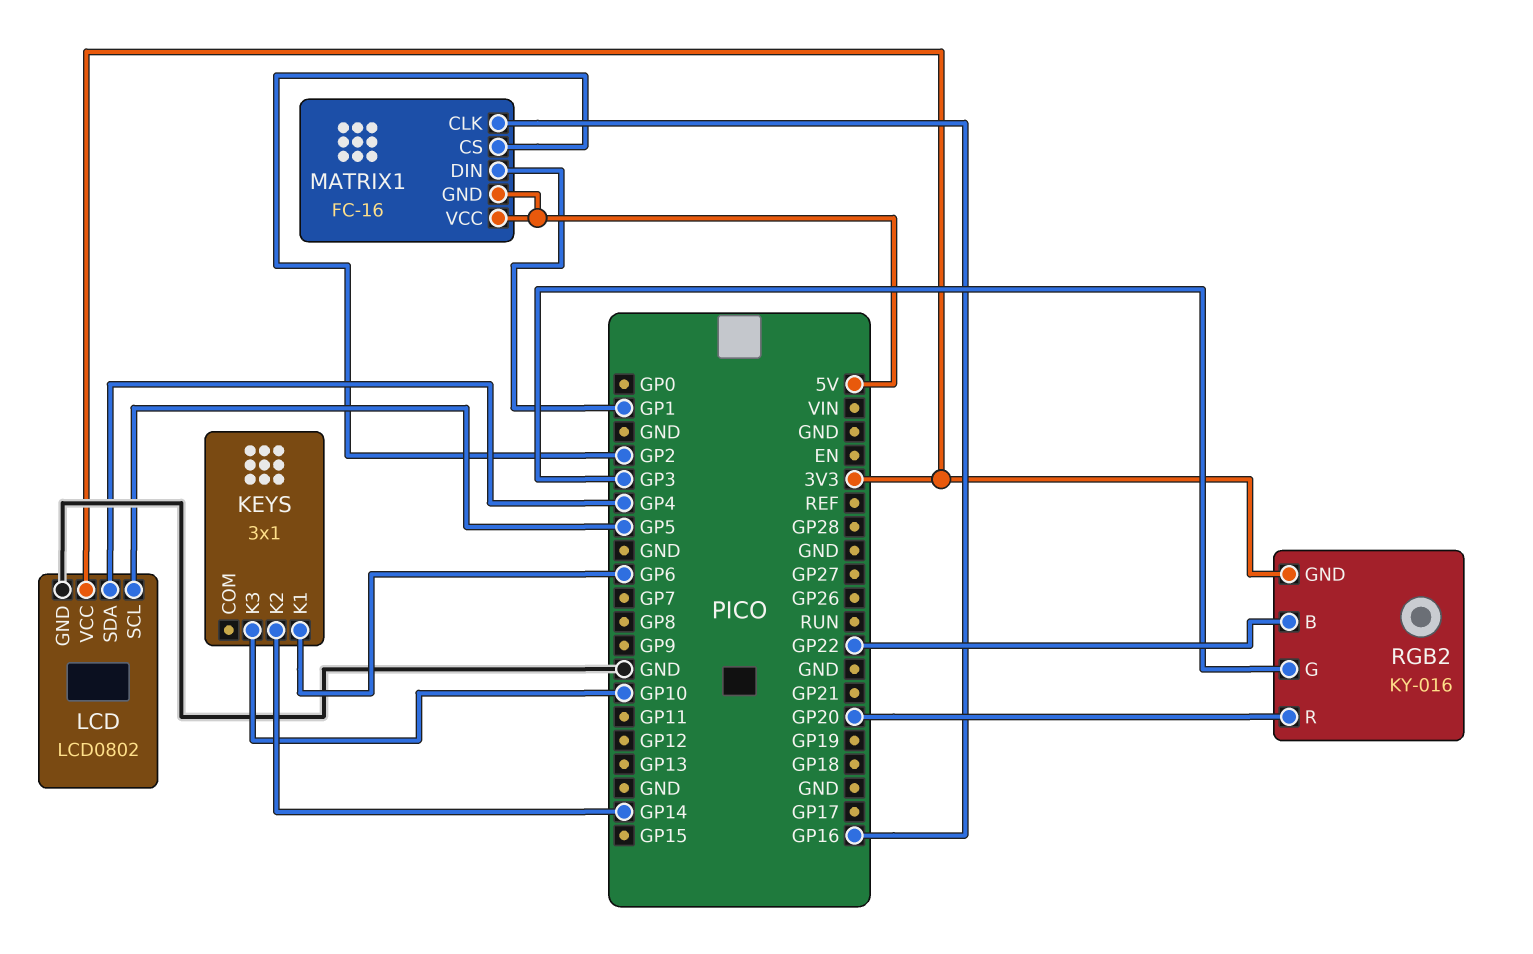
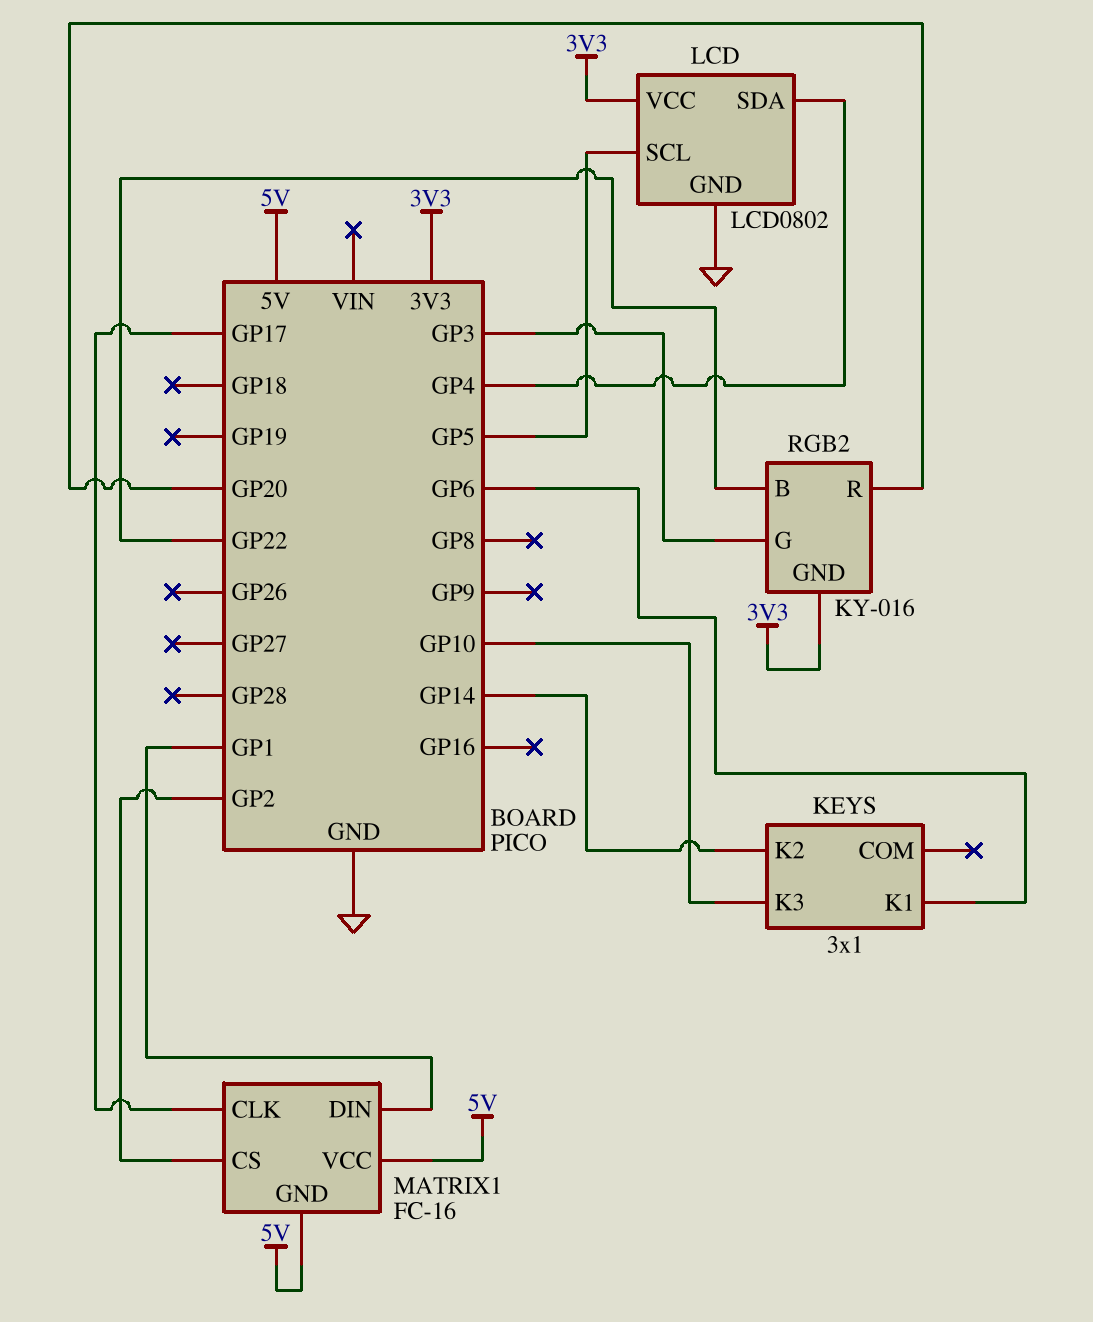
MATRIX1 pin CLK: GP16 -> GP17

